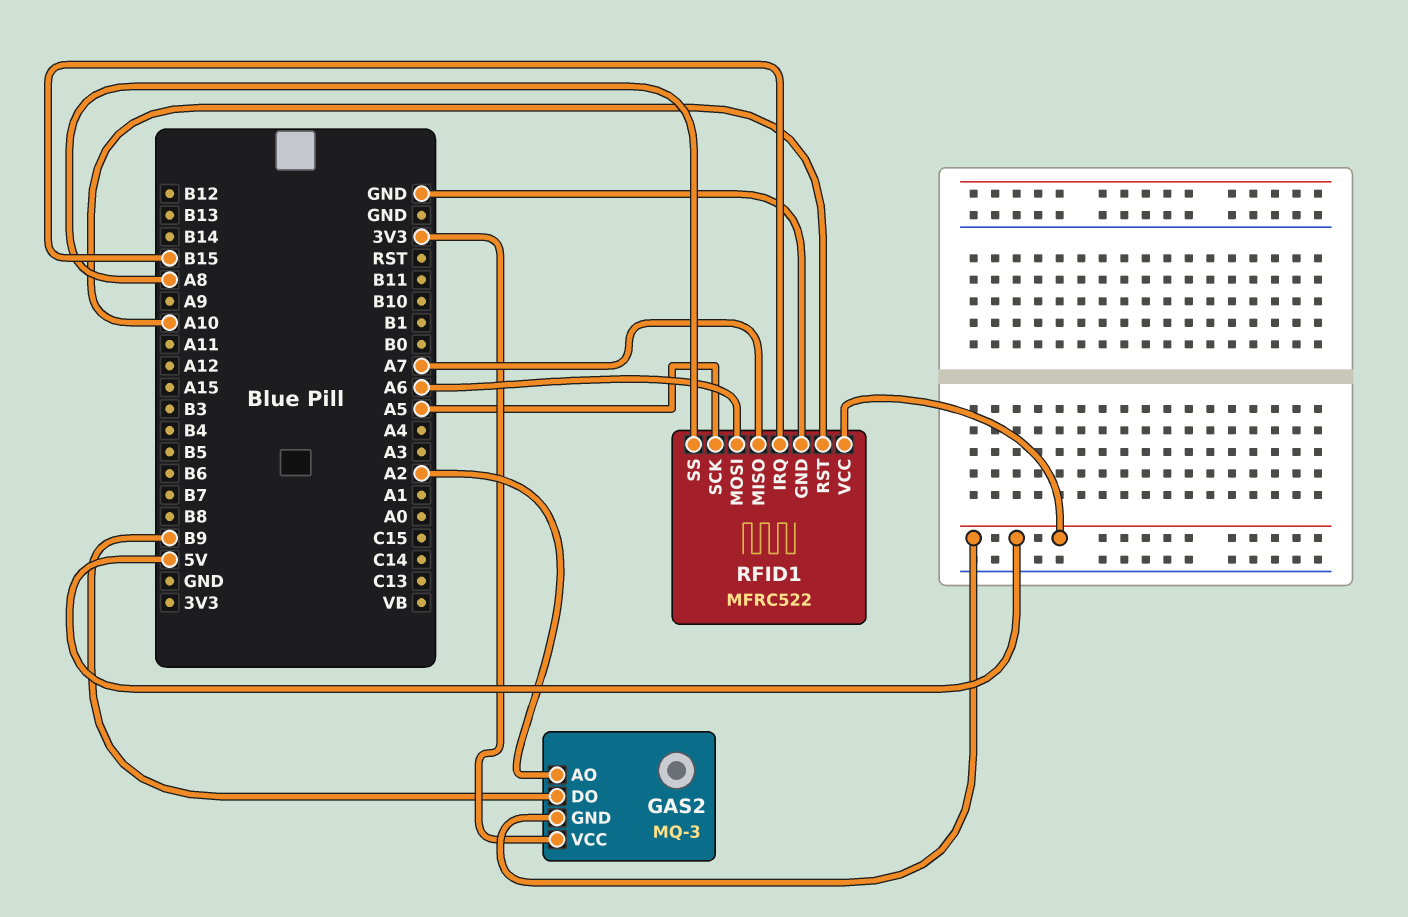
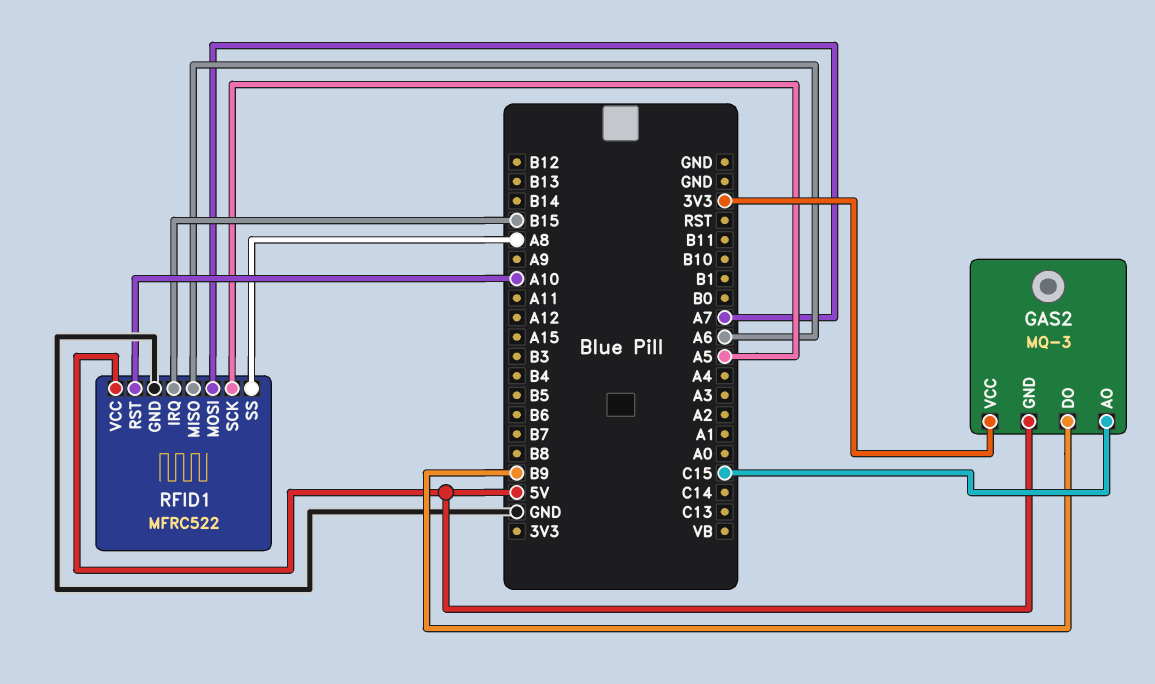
GAS2 pin AO: A2 -> C15
RFID1 pin MISO: A7 -> A6
RFID1 pin MOSI: A6 -> A7

